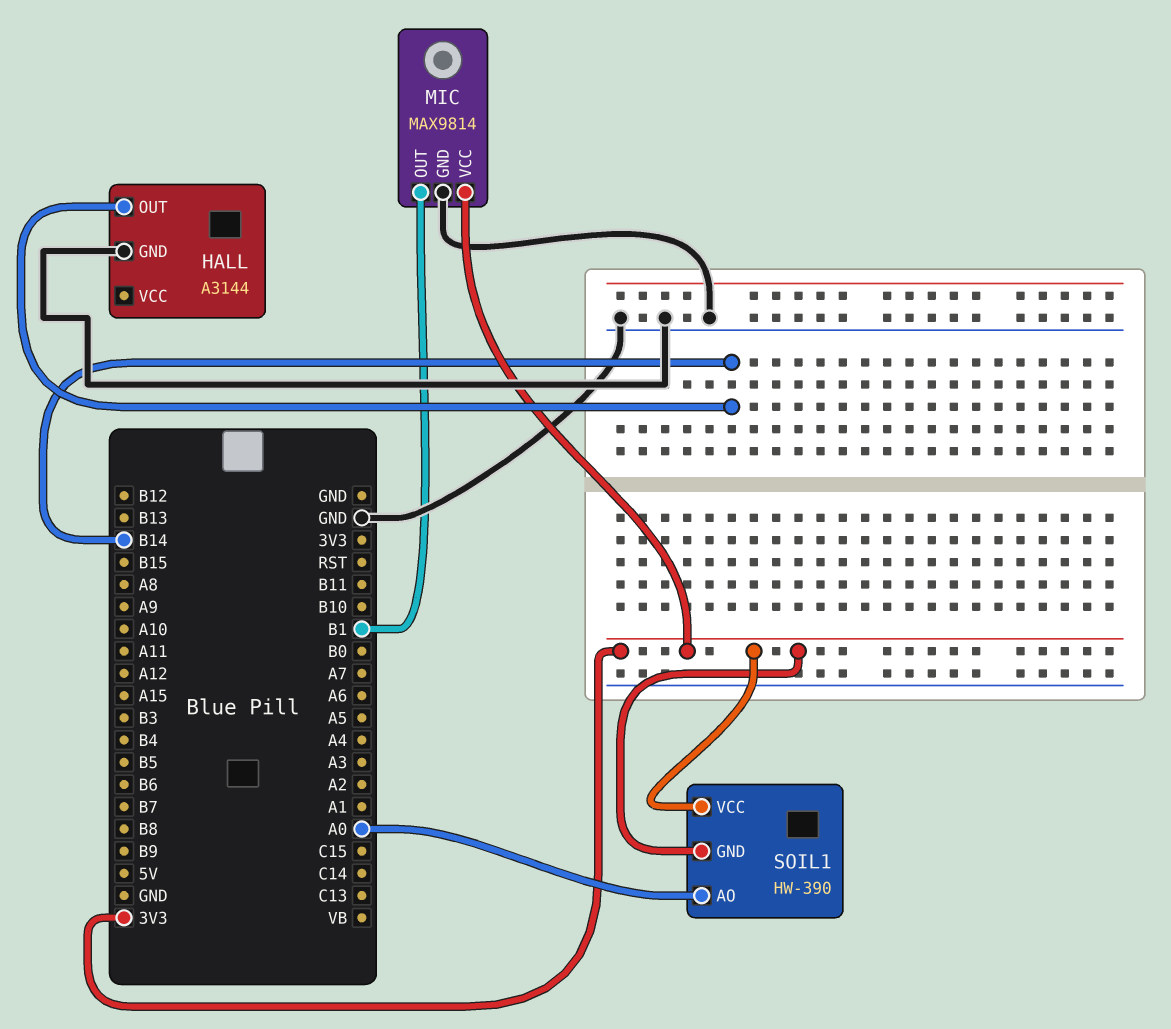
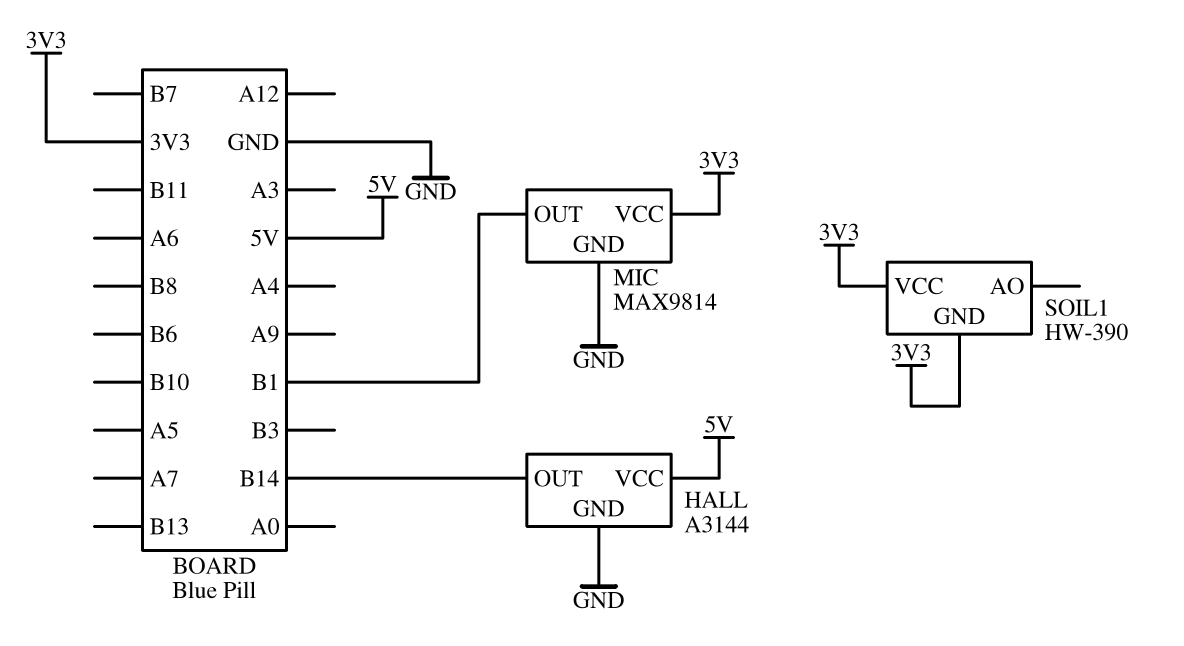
HALL pin VCC: none -> 5V
SOIL1 pin AO: A0 -> none

